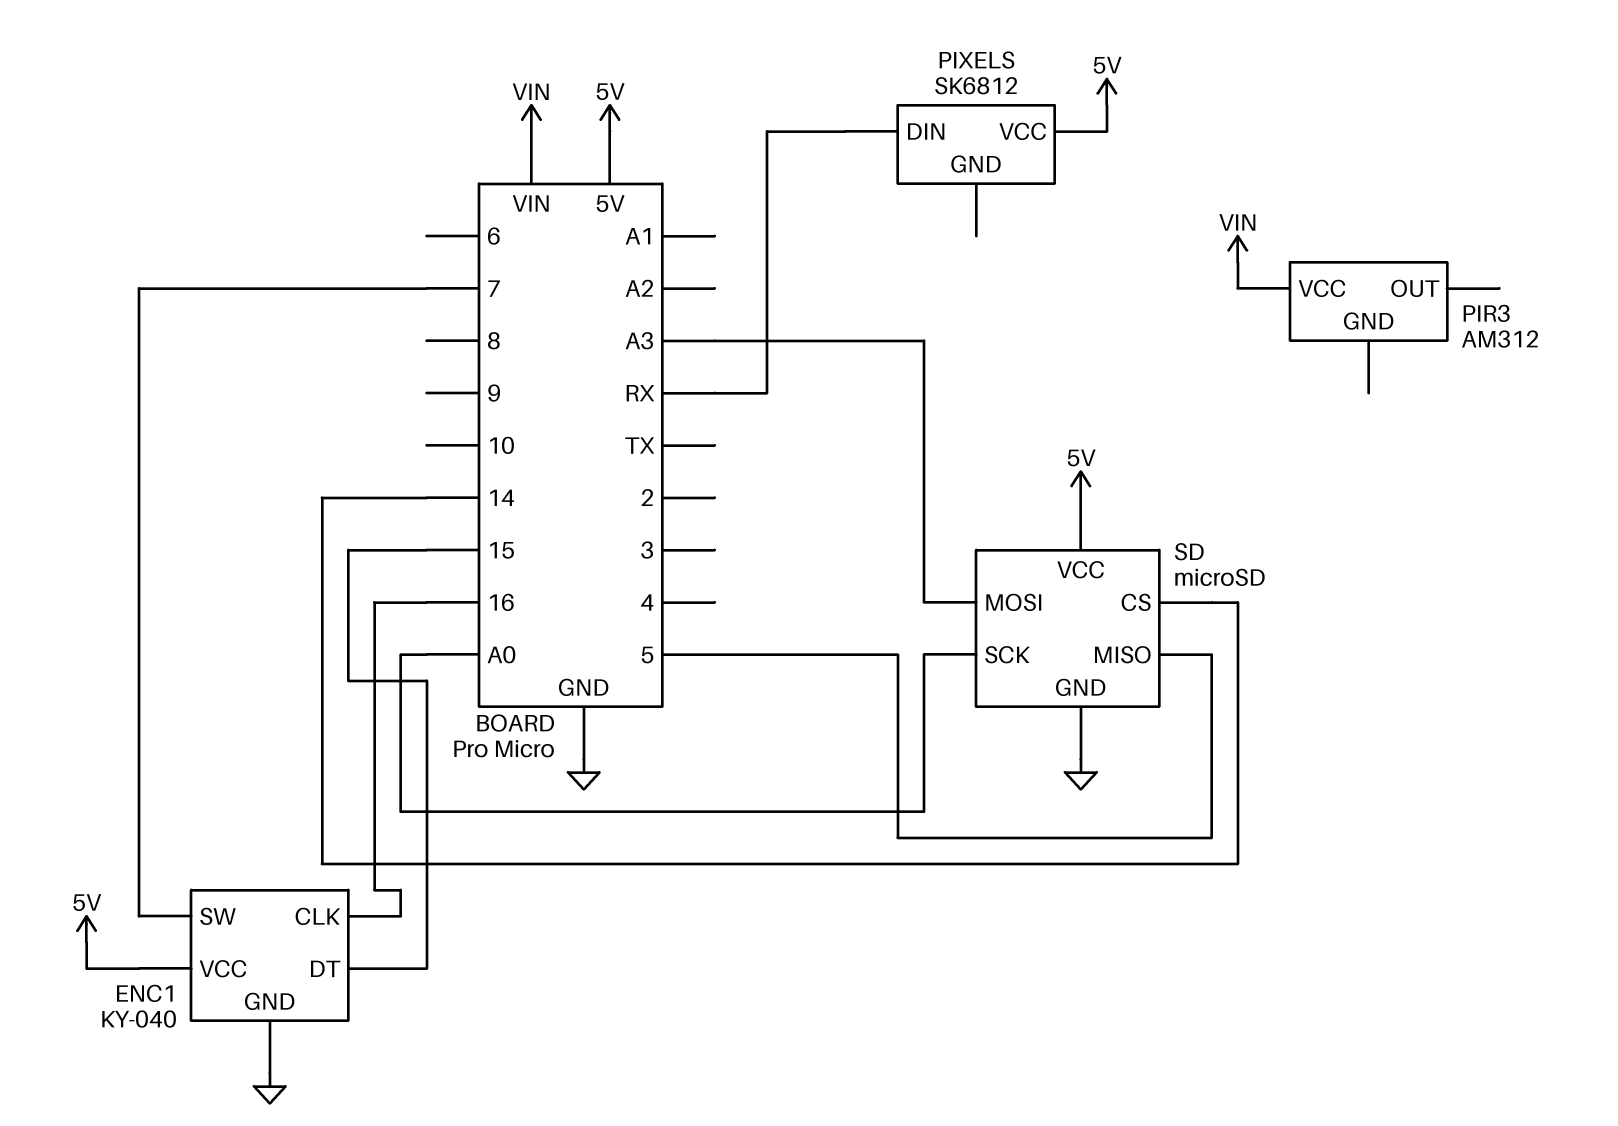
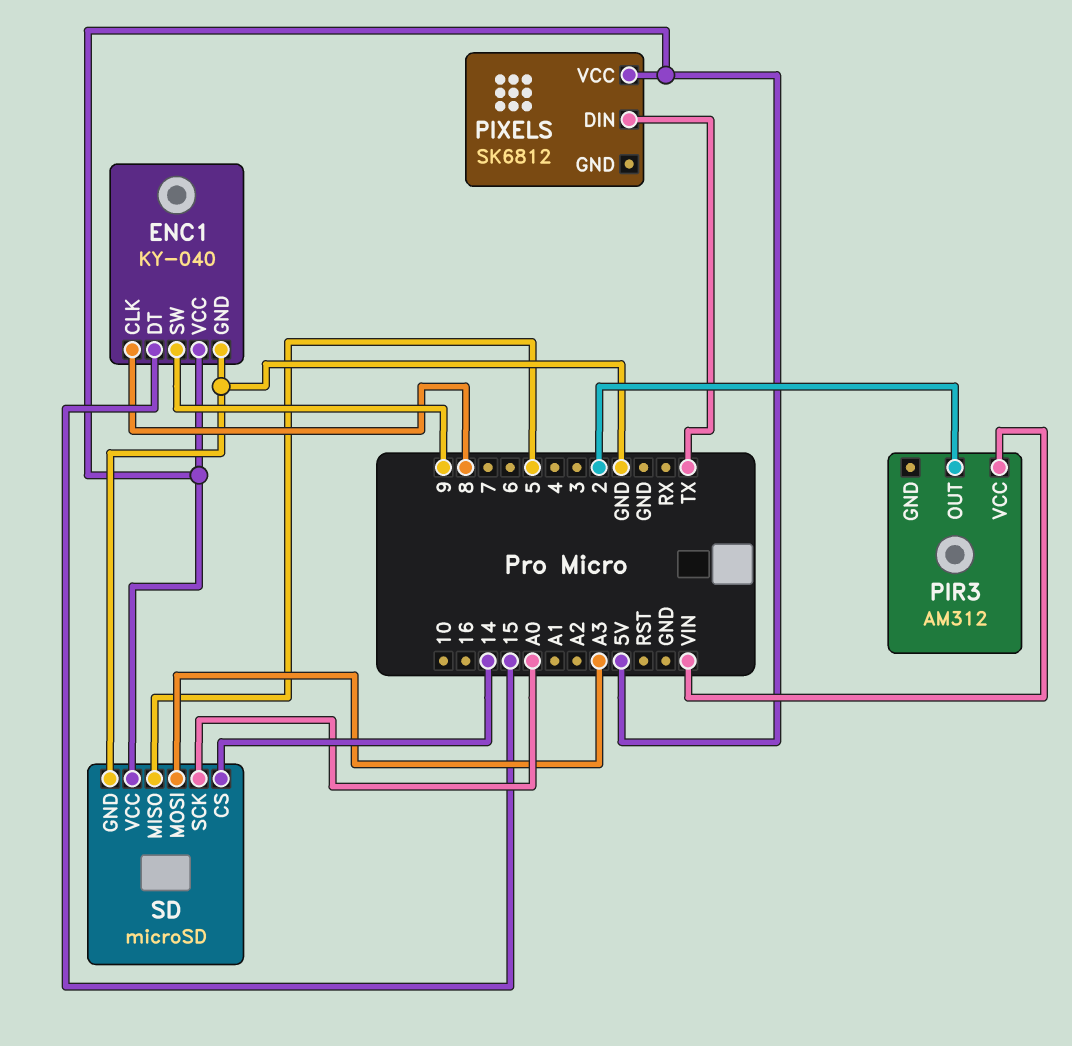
ENC1 pin CLK: 16 -> 8
ENC1 pin SW: 7 -> 9
PIR3 pin OUT: none -> 2
PIXELS pin DIN: RX -> TX

